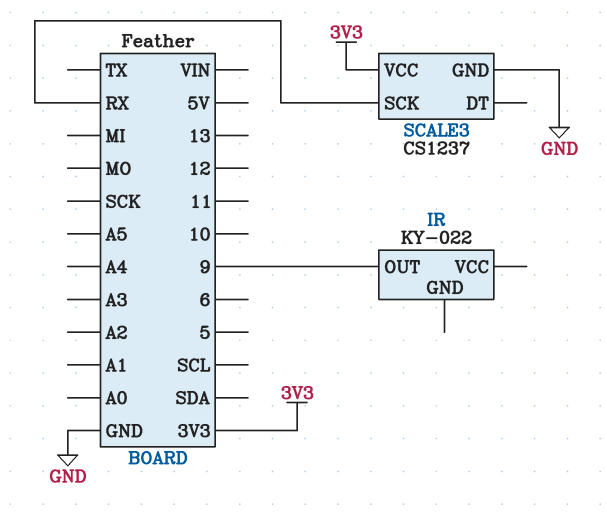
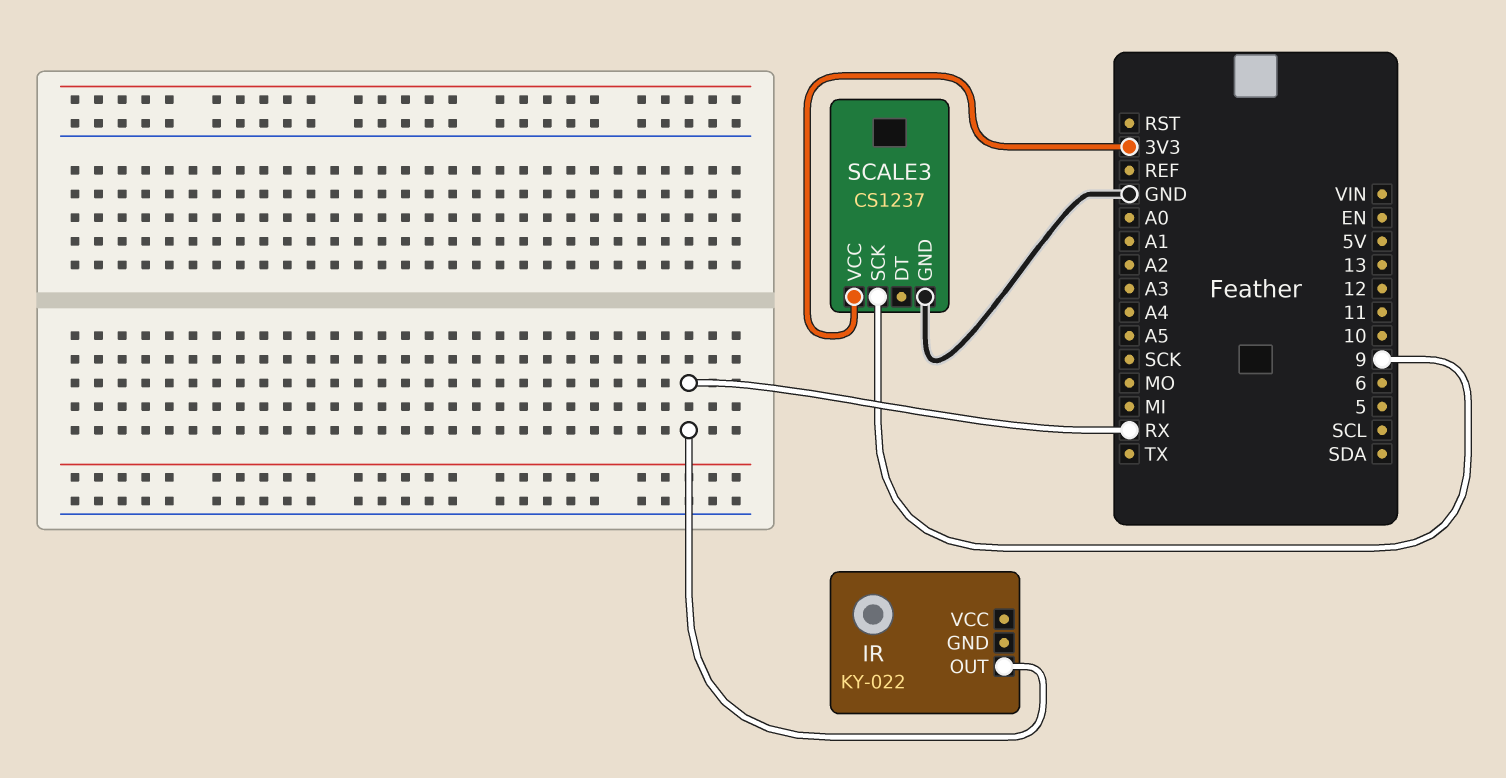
IR pin OUT: 9 -> RX
SCALE3 pin SCK: RX -> 9

